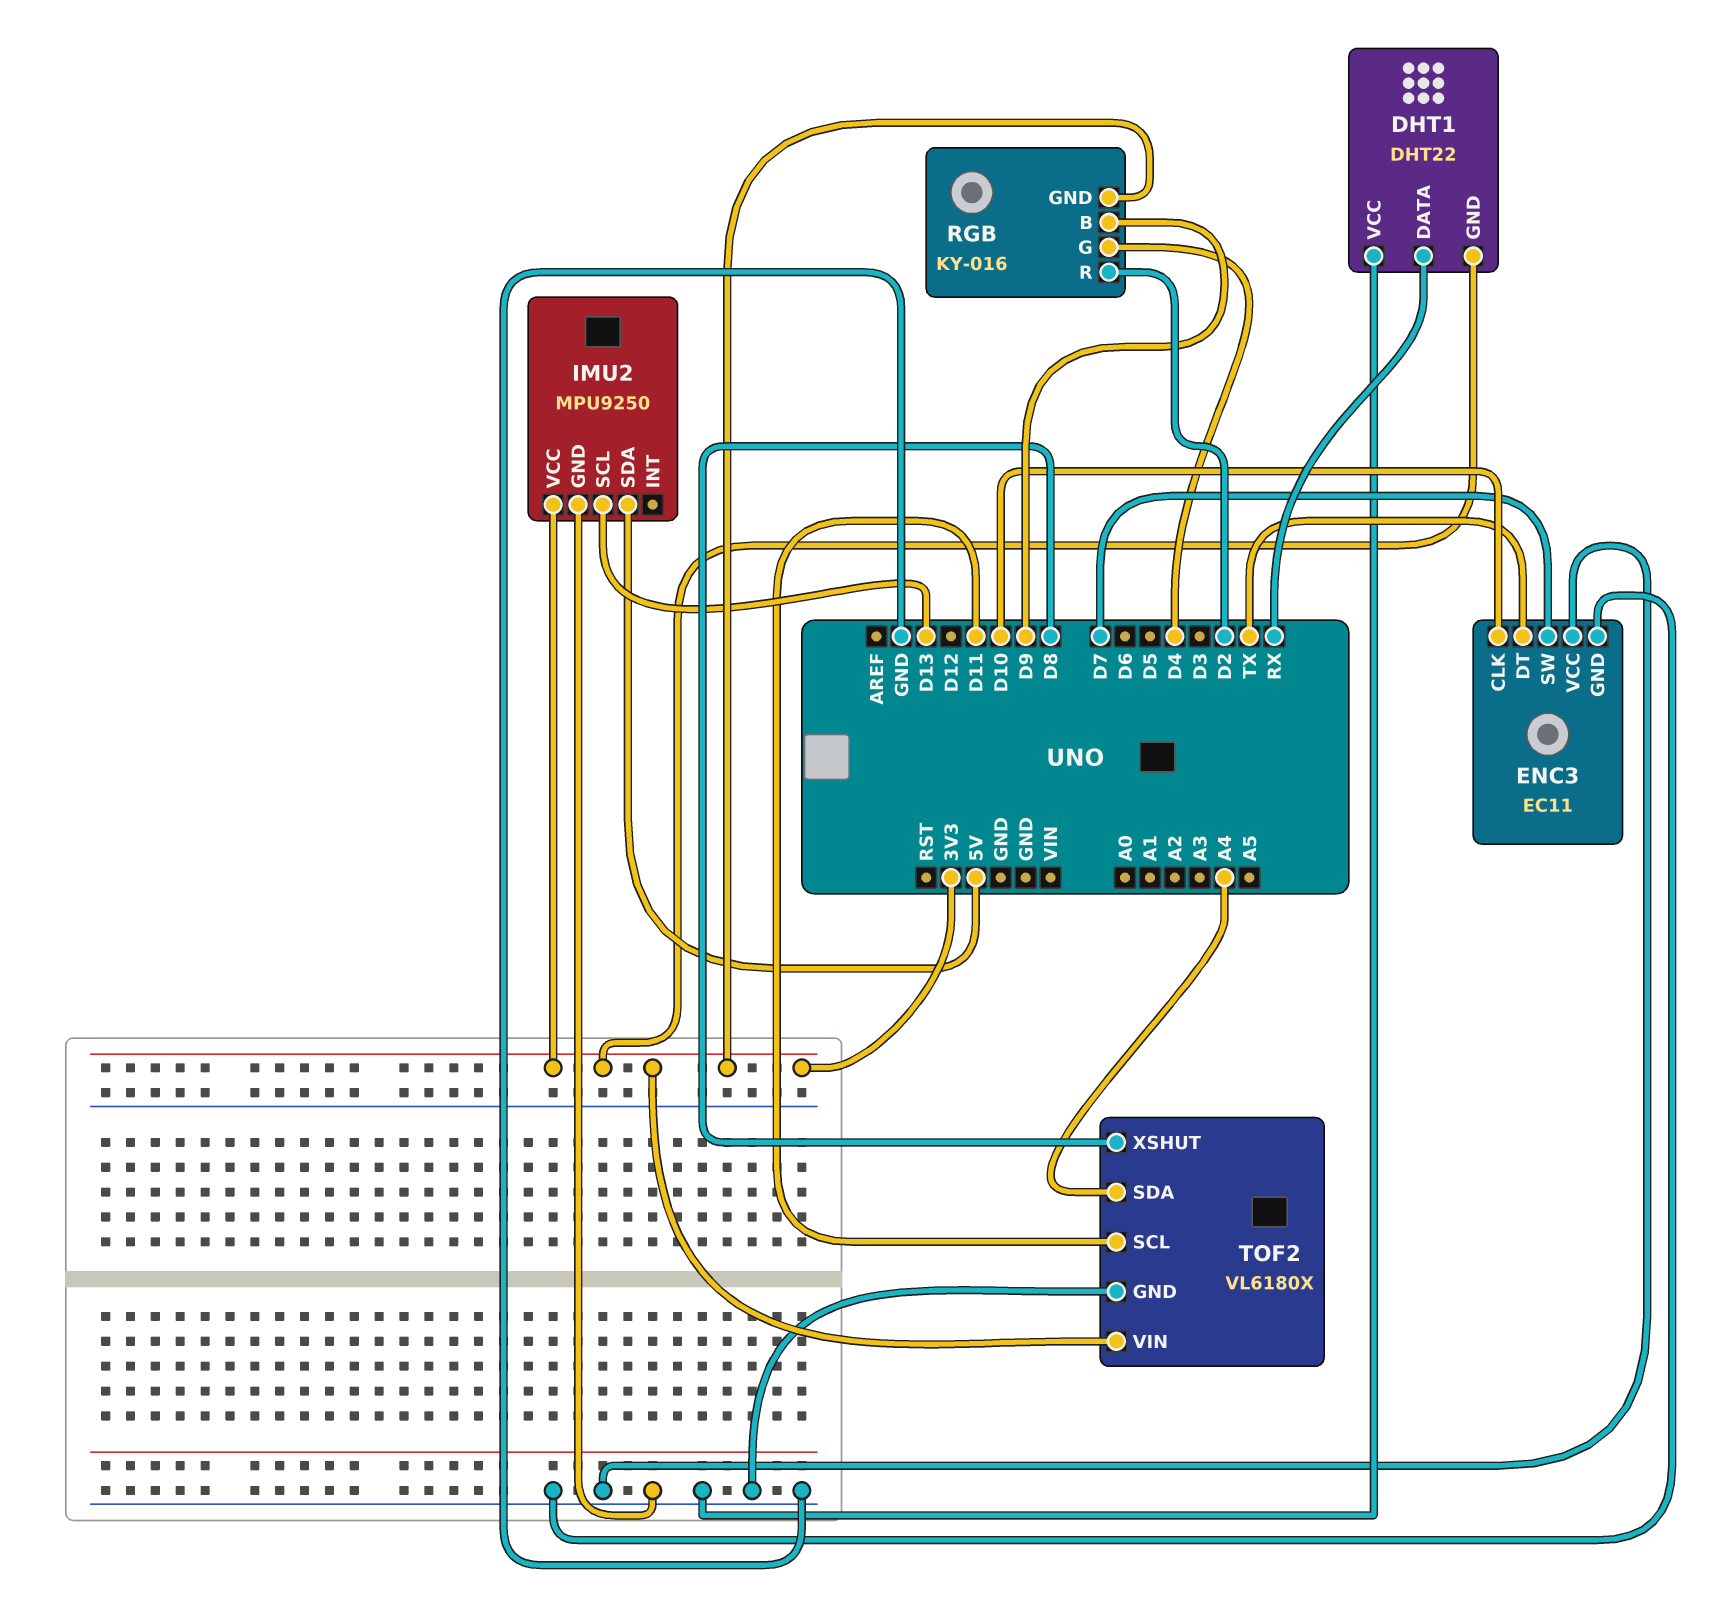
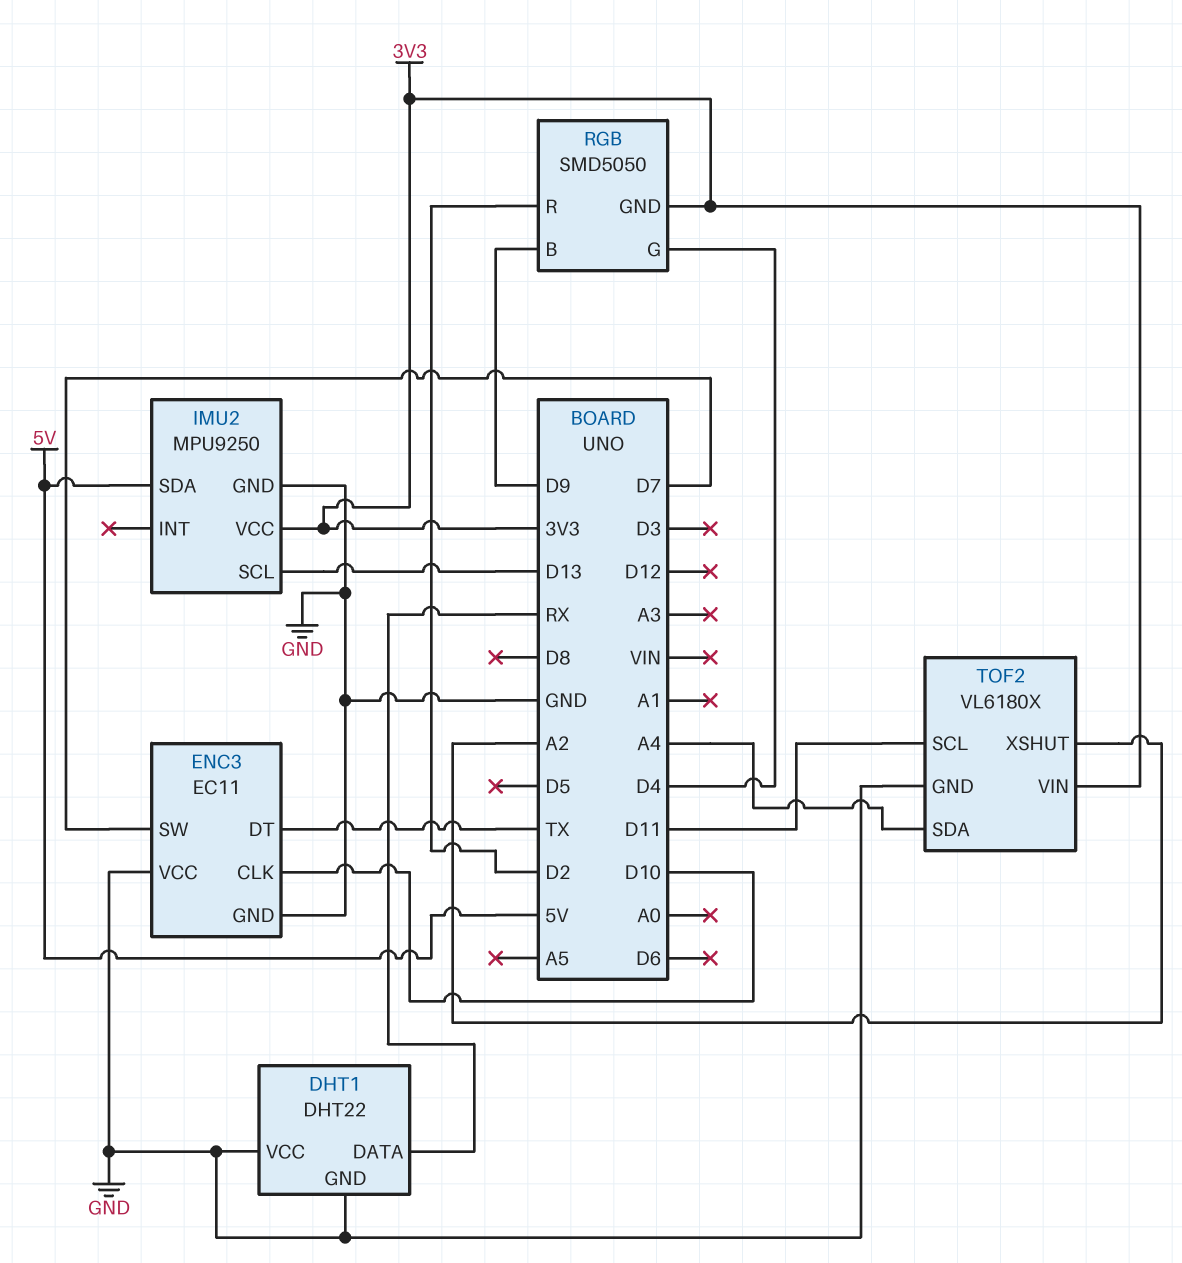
DHT1 pin GND: 3V3 -> GND
RGB: KY-016 -> SMD5050
TOF2 pin XSHUT: D8 -> A2

